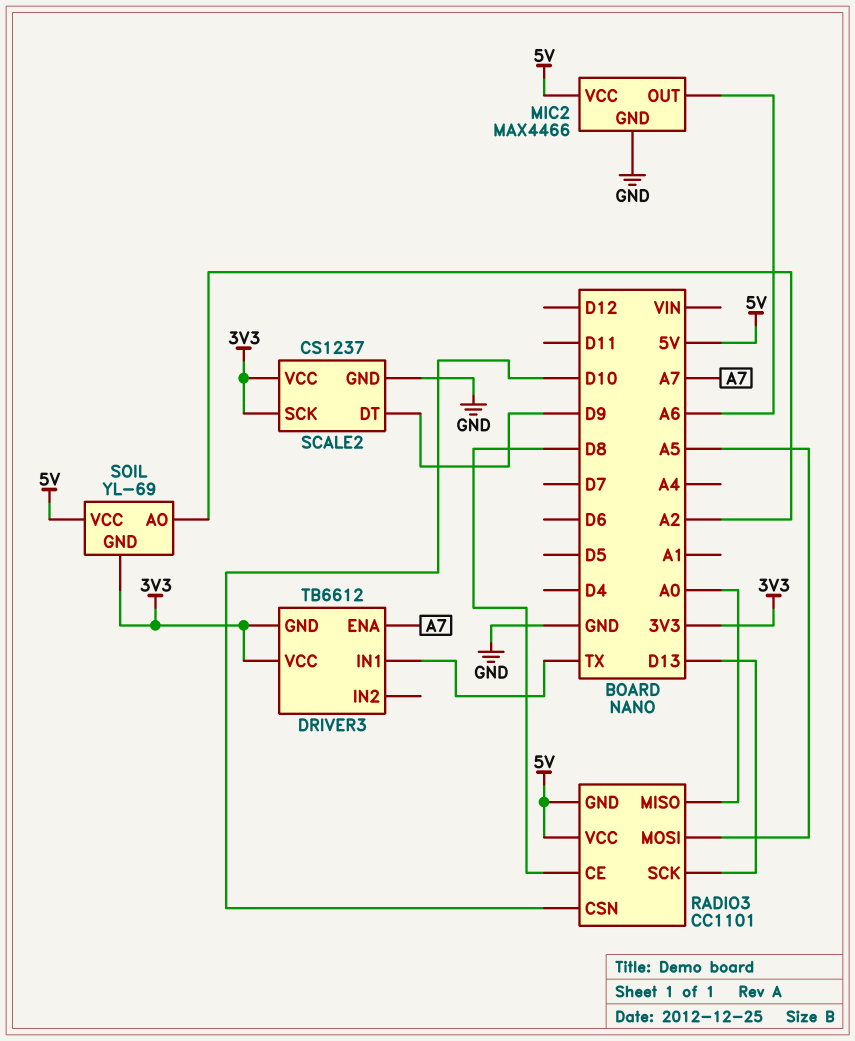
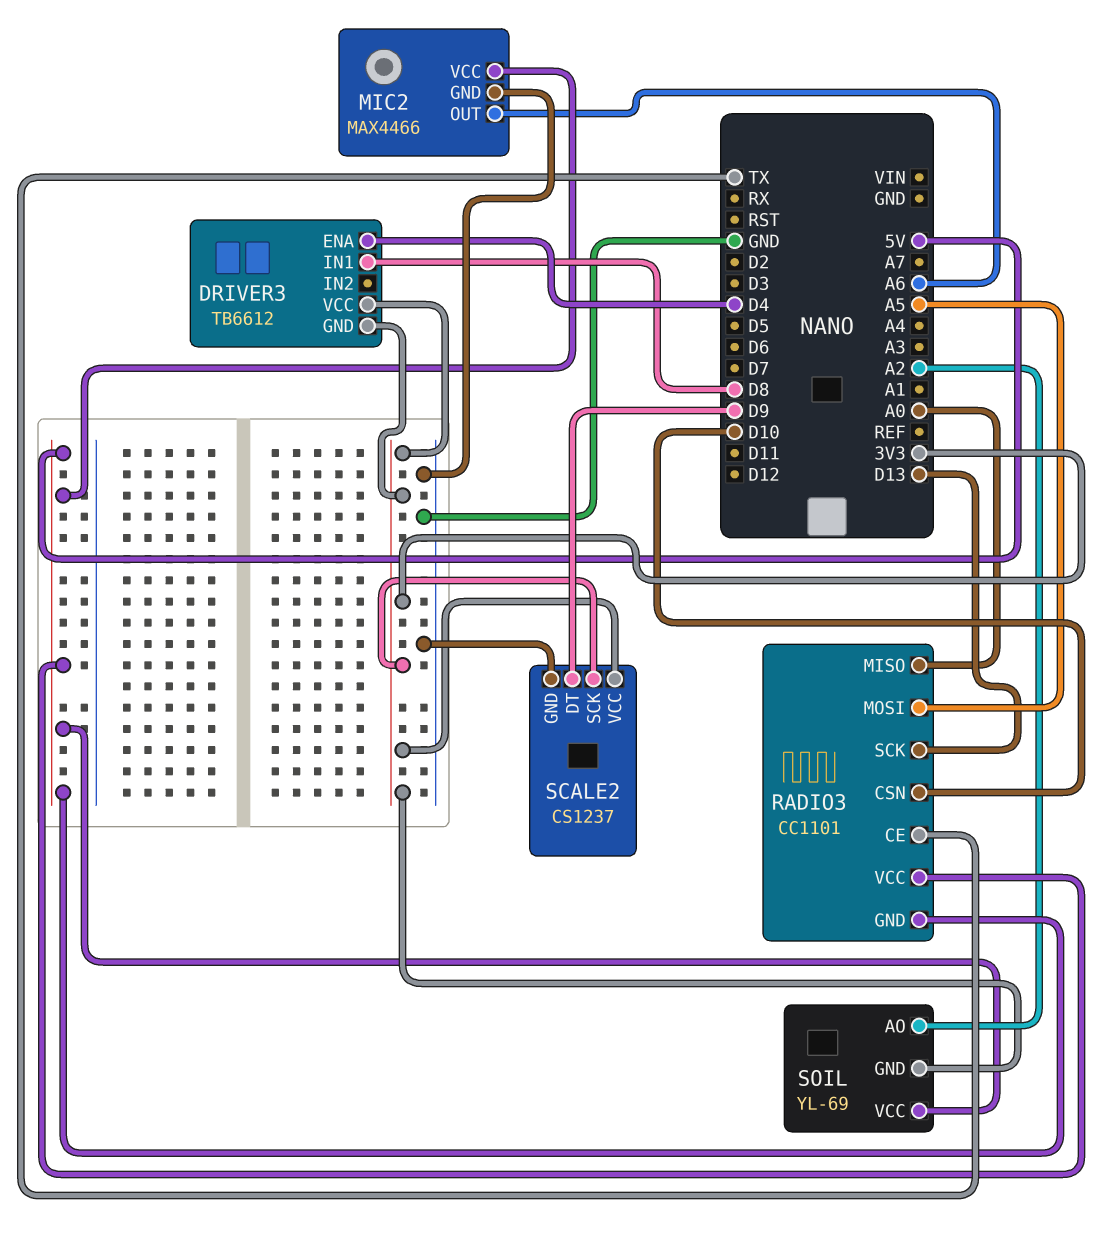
DRIVER3 pin ENA: A7 -> D4
DRIVER3 pin IN1: TX -> D8
RADIO3 pin CE: D8 -> TX

